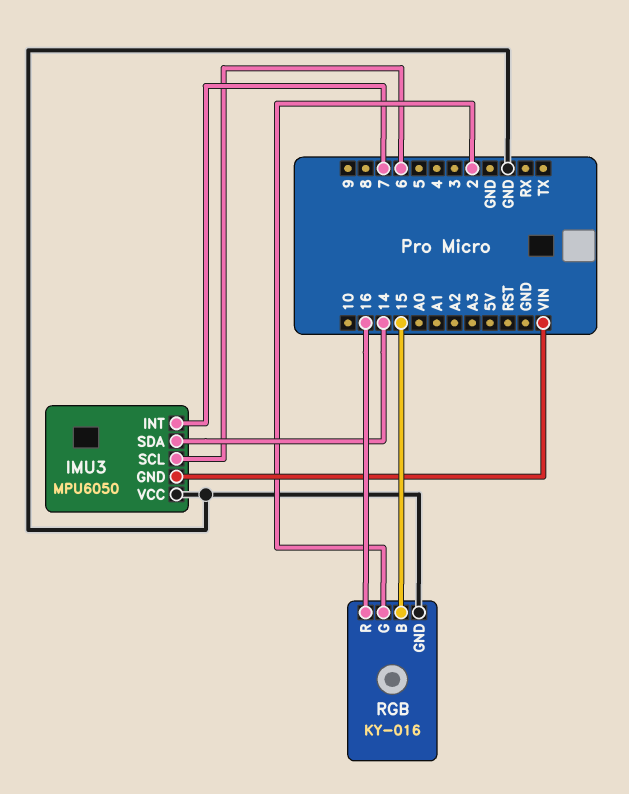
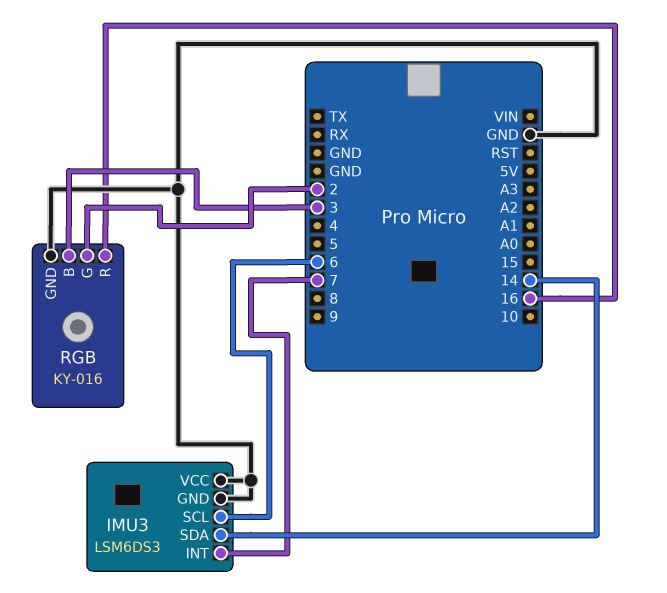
IMU3: MPU6050 -> LSM6DS3
IMU3 pin GND: VIN -> GND
RGB pin B: 15 -> 3

